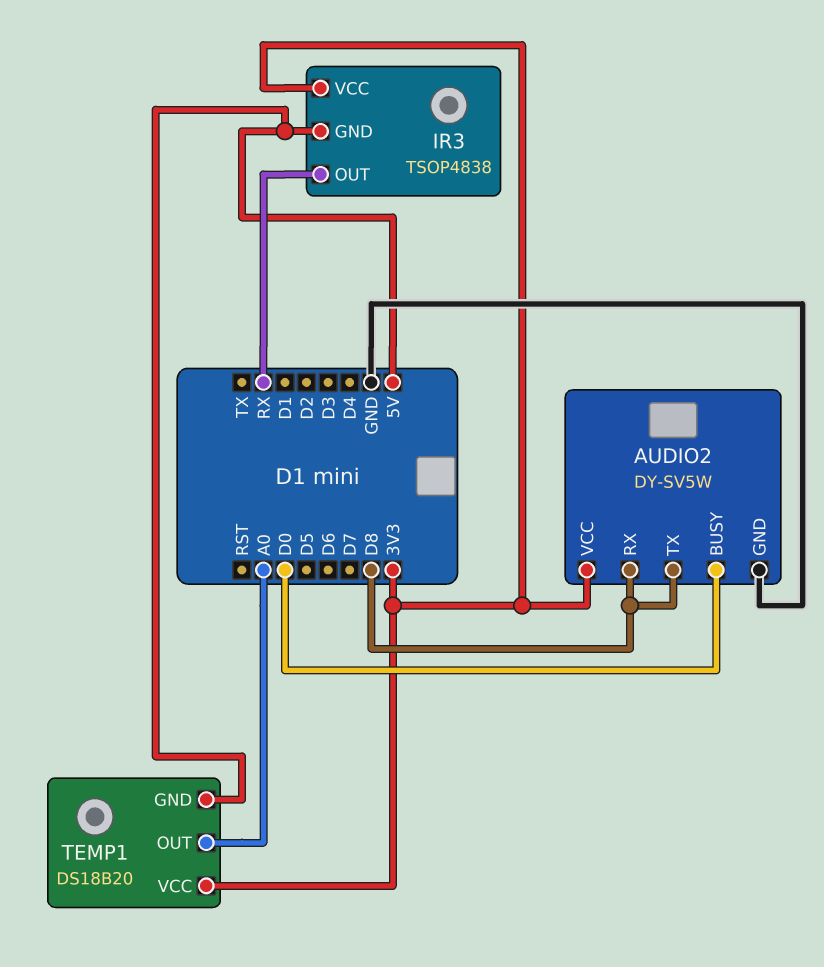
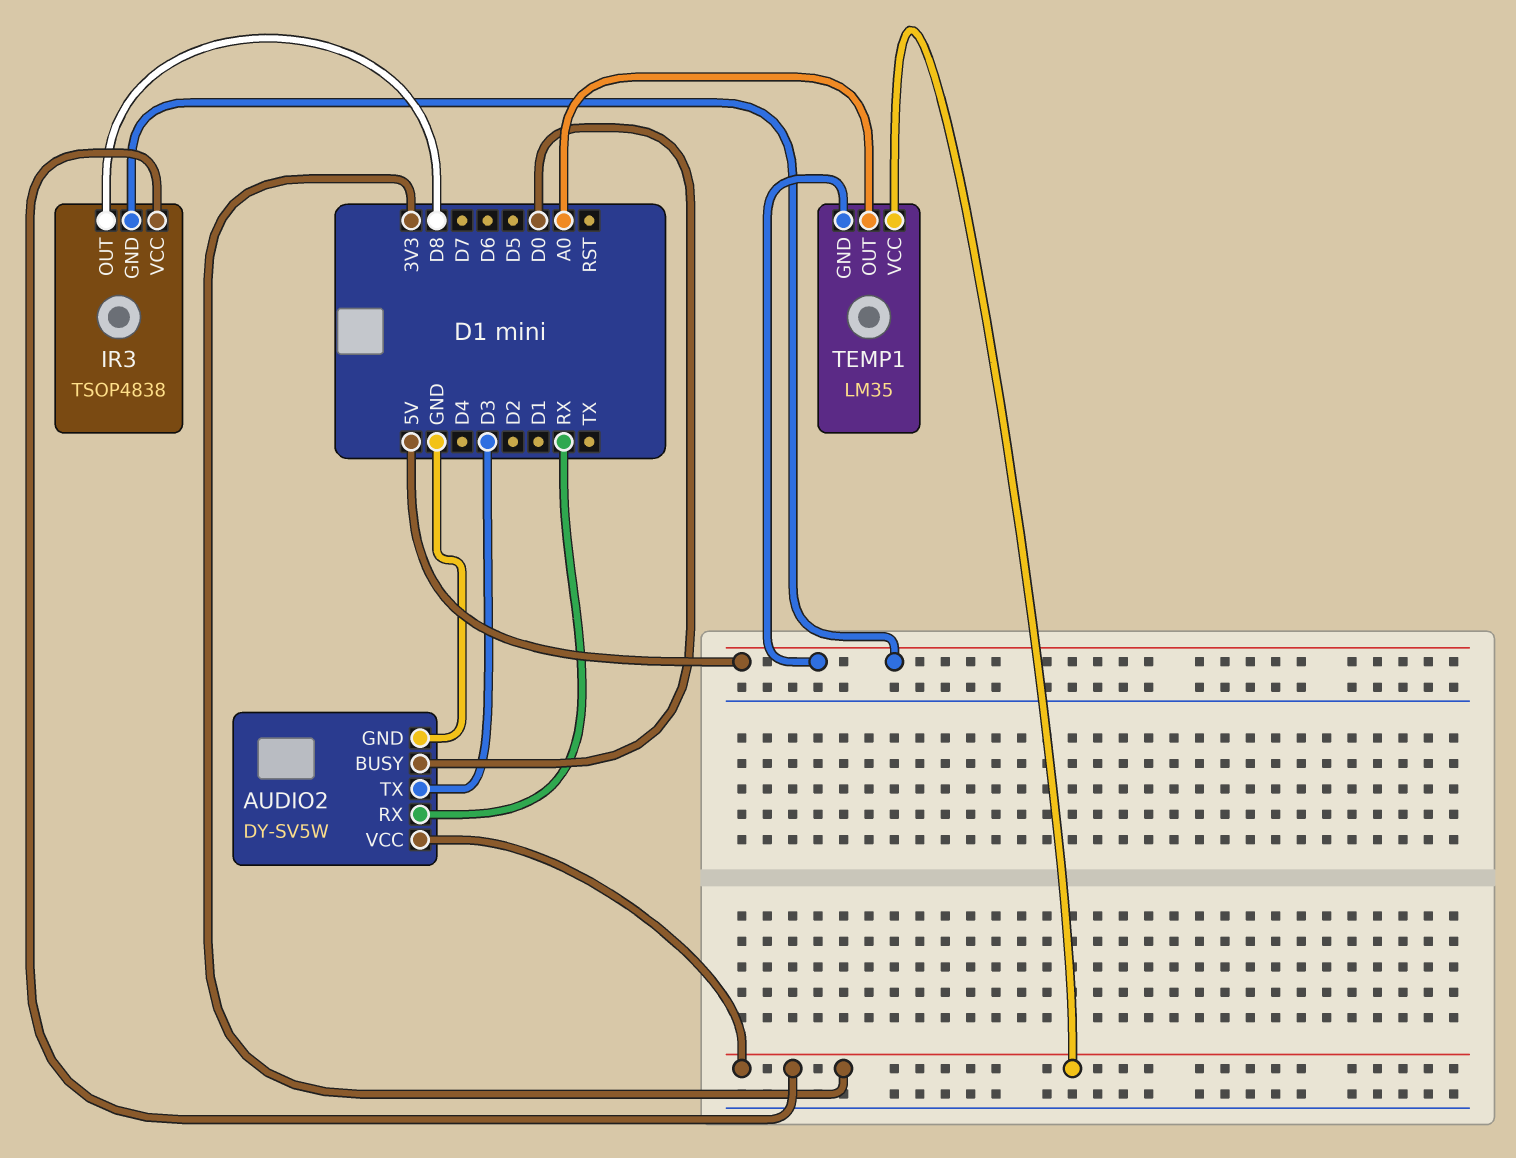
AUDIO2 pin RX: D8 -> RX
AUDIO2 pin TX: D8 -> D3
IR3 pin OUT: RX -> D8
TEMP1: DS18B20 -> LM35

